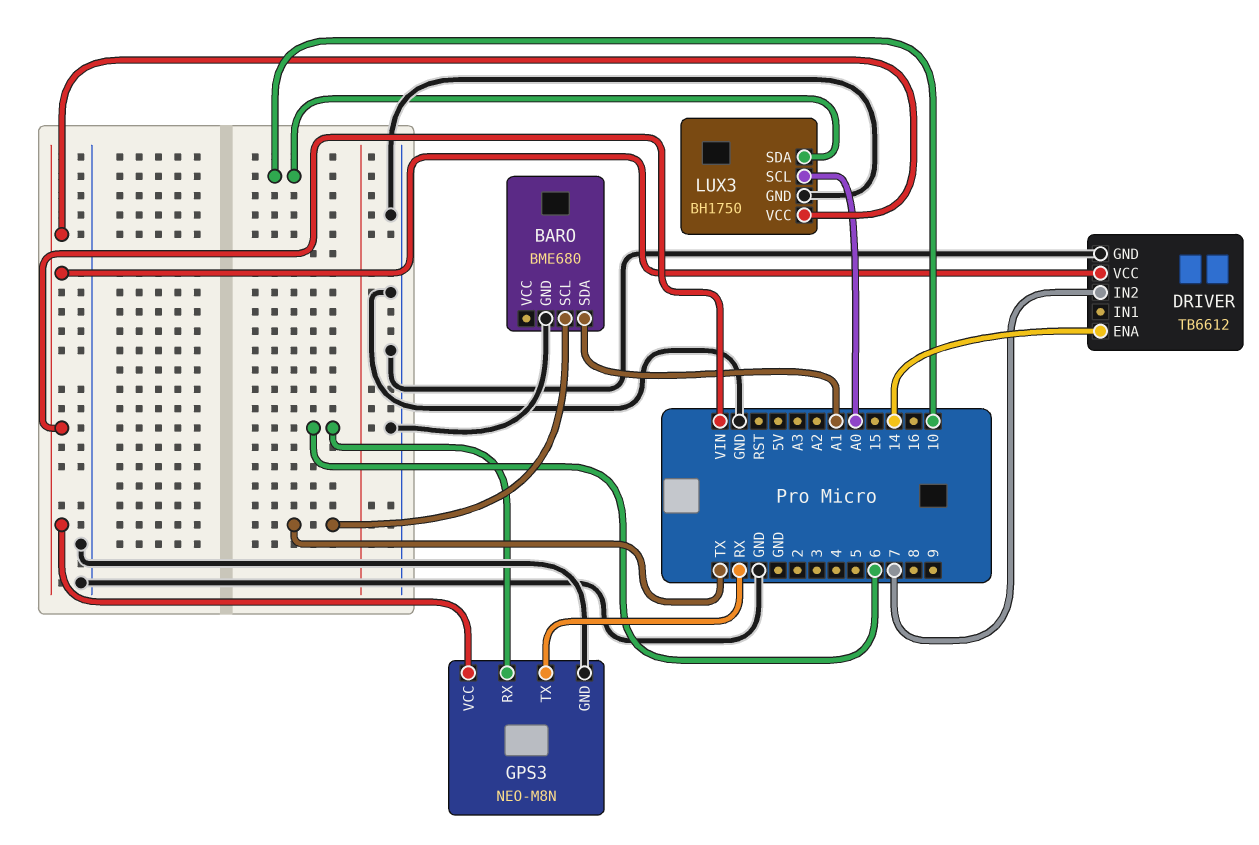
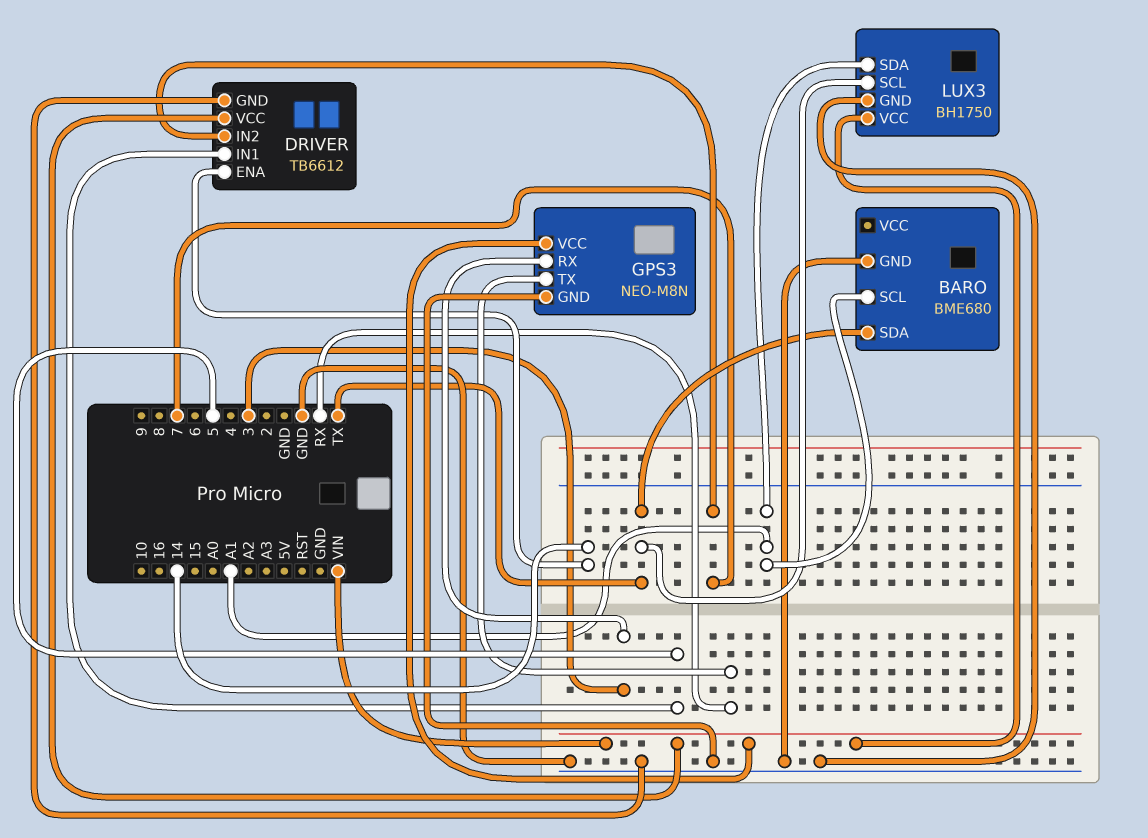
BARO pin SCL: TX -> A1
BARO pin SDA: A1 -> TX
DRIVER pin IN1: none -> 5
GPS3 pin RX: 6 -> 3
LUX3 pin SCL: A0 -> TX
LUX3 pin SDA: 10 -> A1

